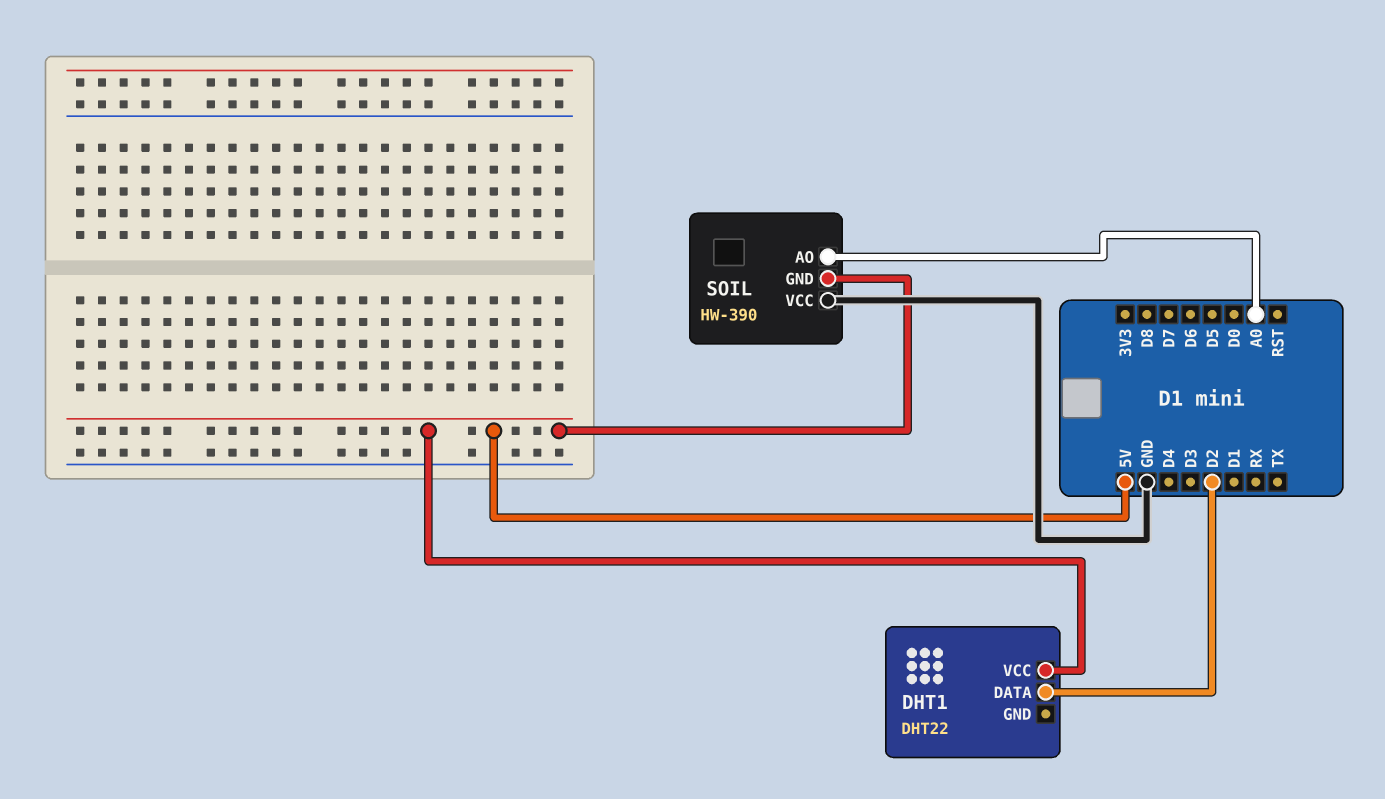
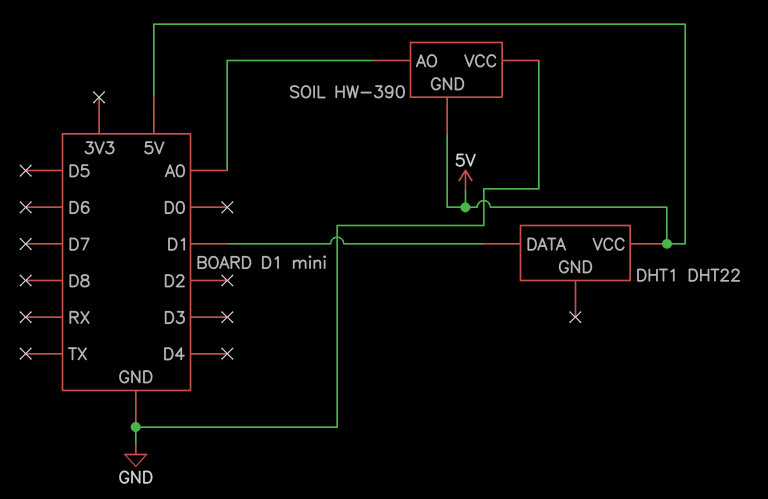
DHT1 pin DATA: D2 -> D1

